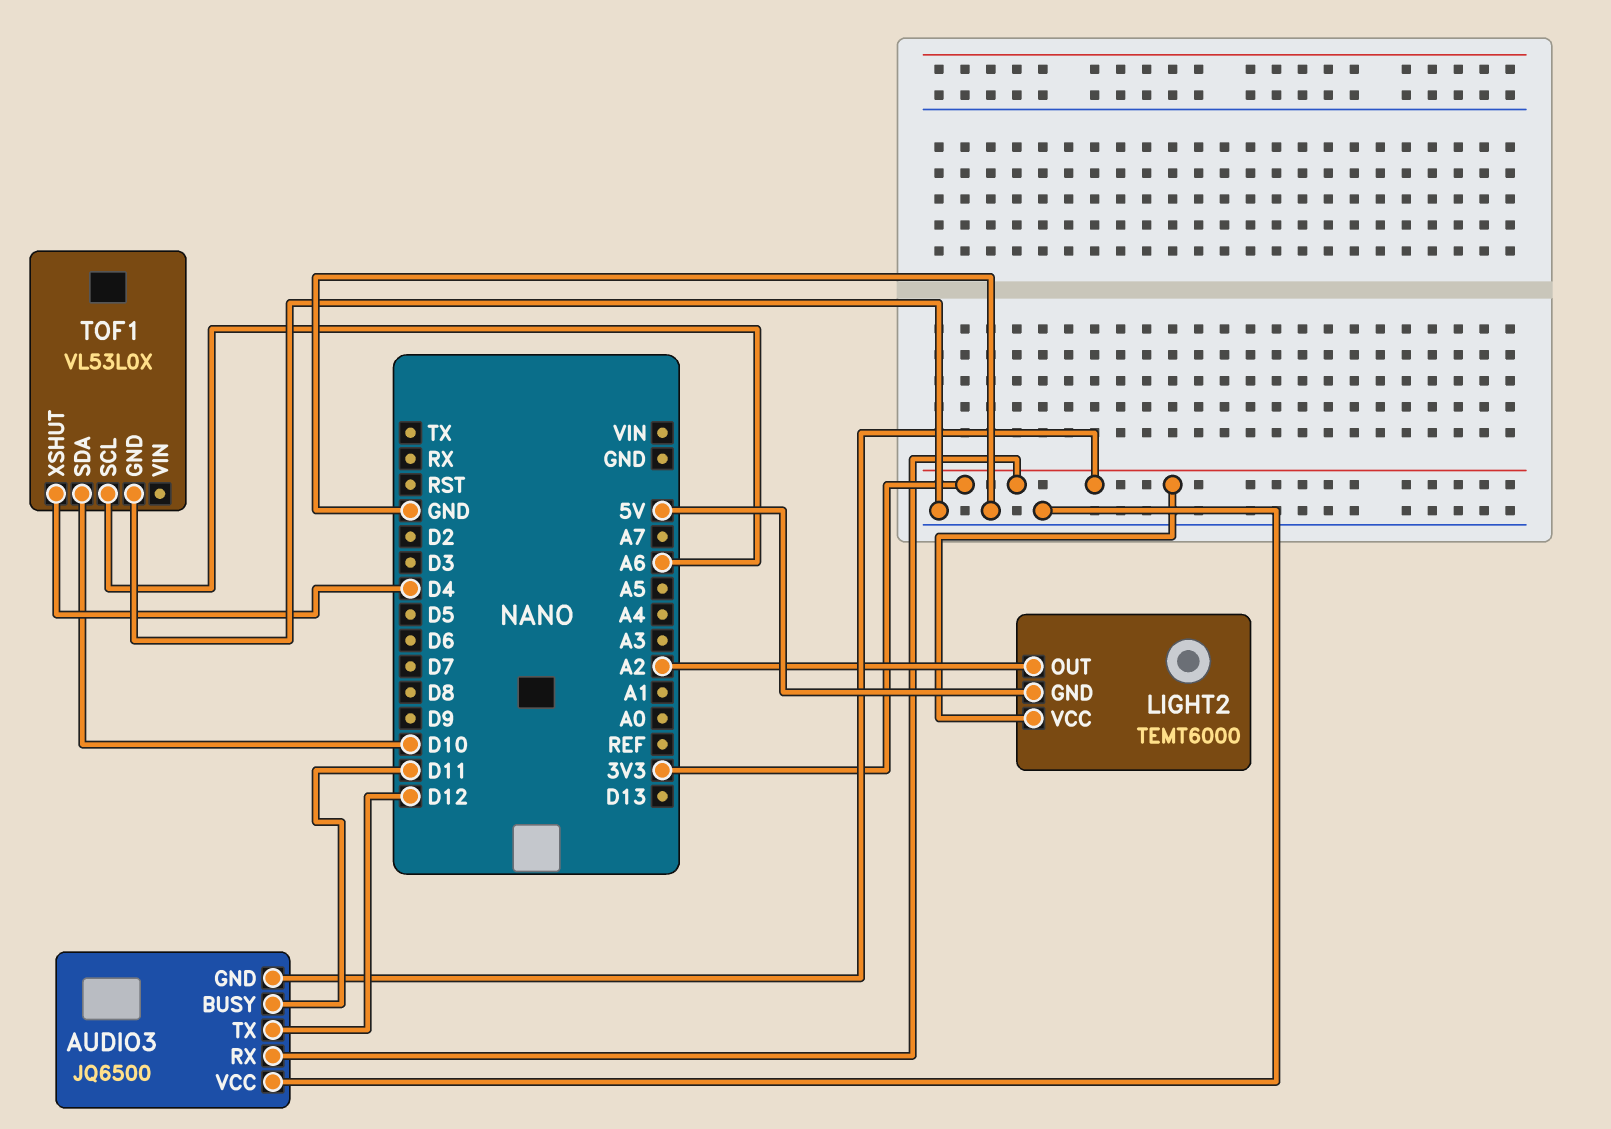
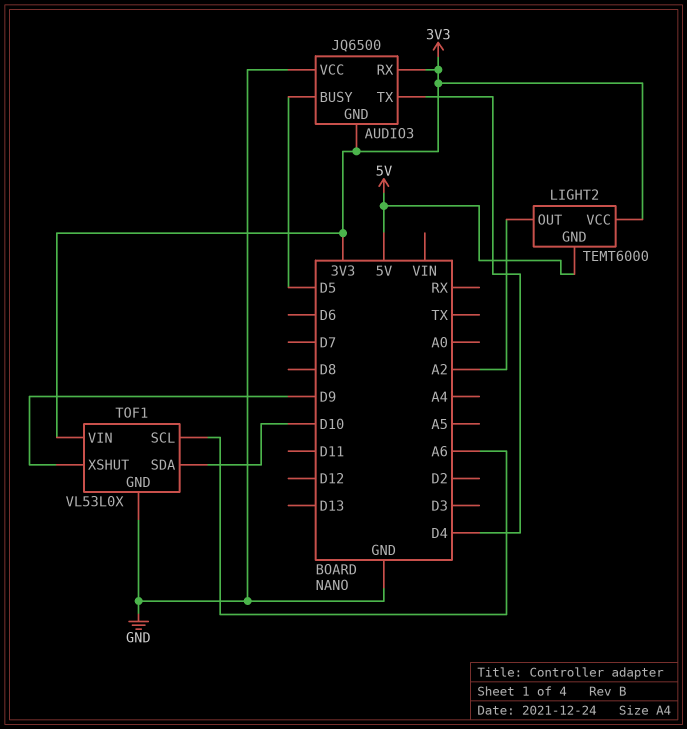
AUDIO3 pin BUSY: D11 -> D5
AUDIO3 pin TX: D12 -> D4
TOF1 pin VIN: none -> 3V3
TOF1 pin XSHUT: D4 -> D9

